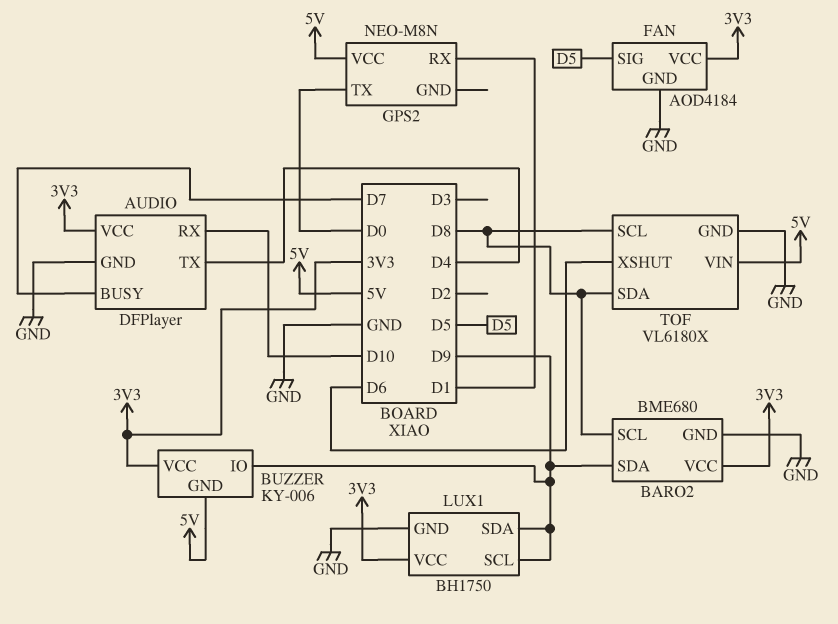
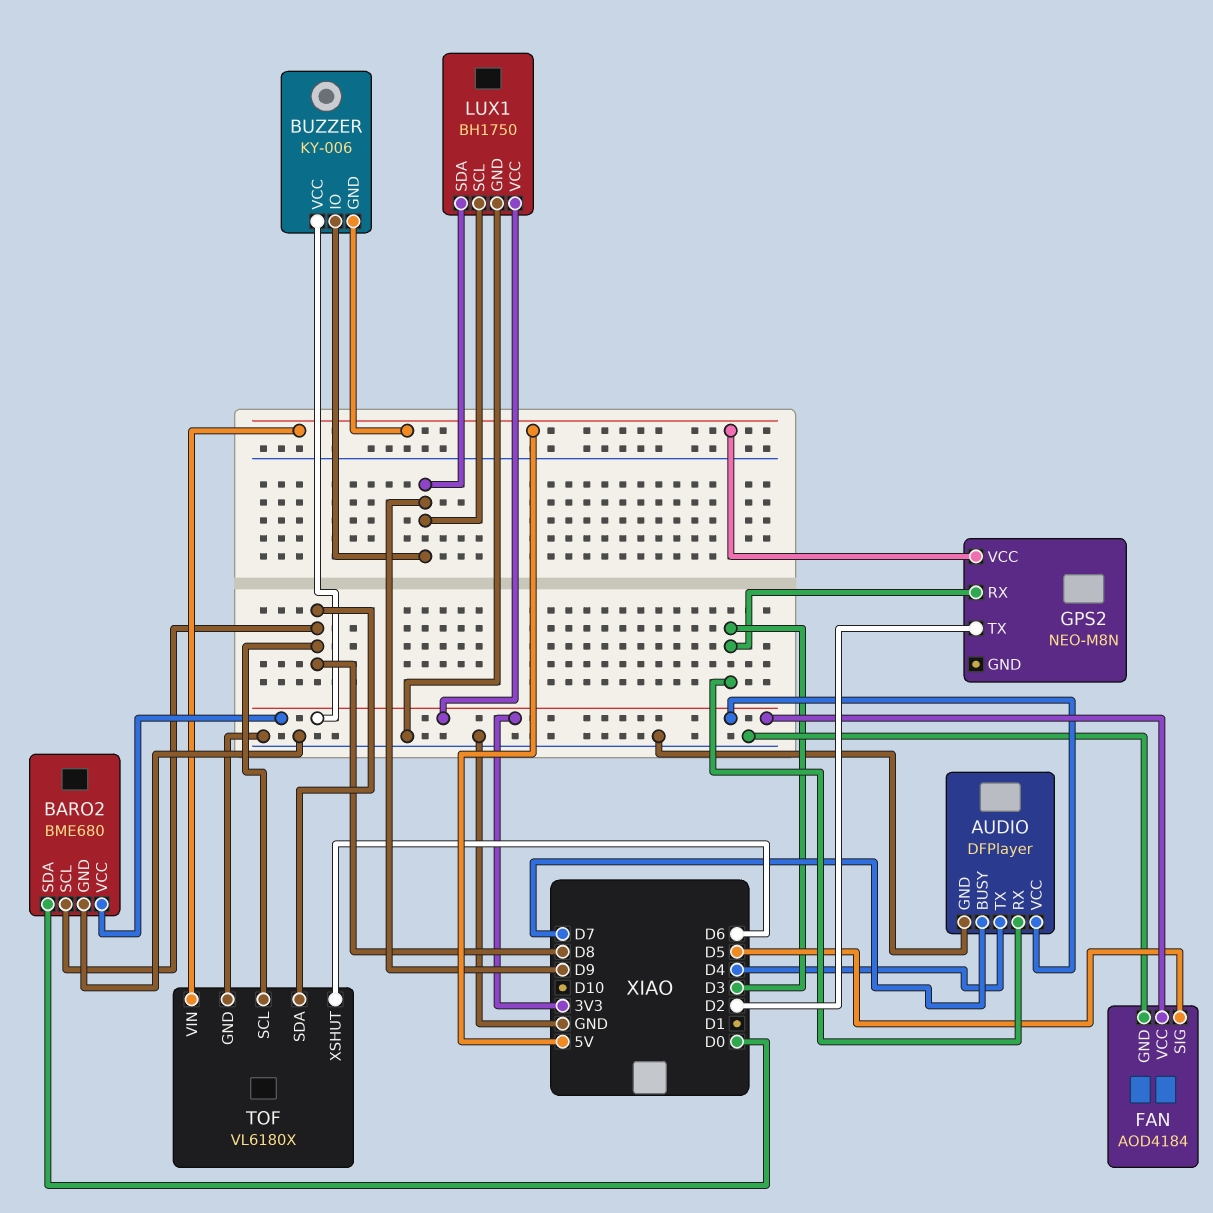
AUDIO pin RX: D10 -> D3
BARO2 pin SDA: D9 -> D0
GPS2 pin RX: D1 -> D3
GPS2 pin TX: D0 -> D2

